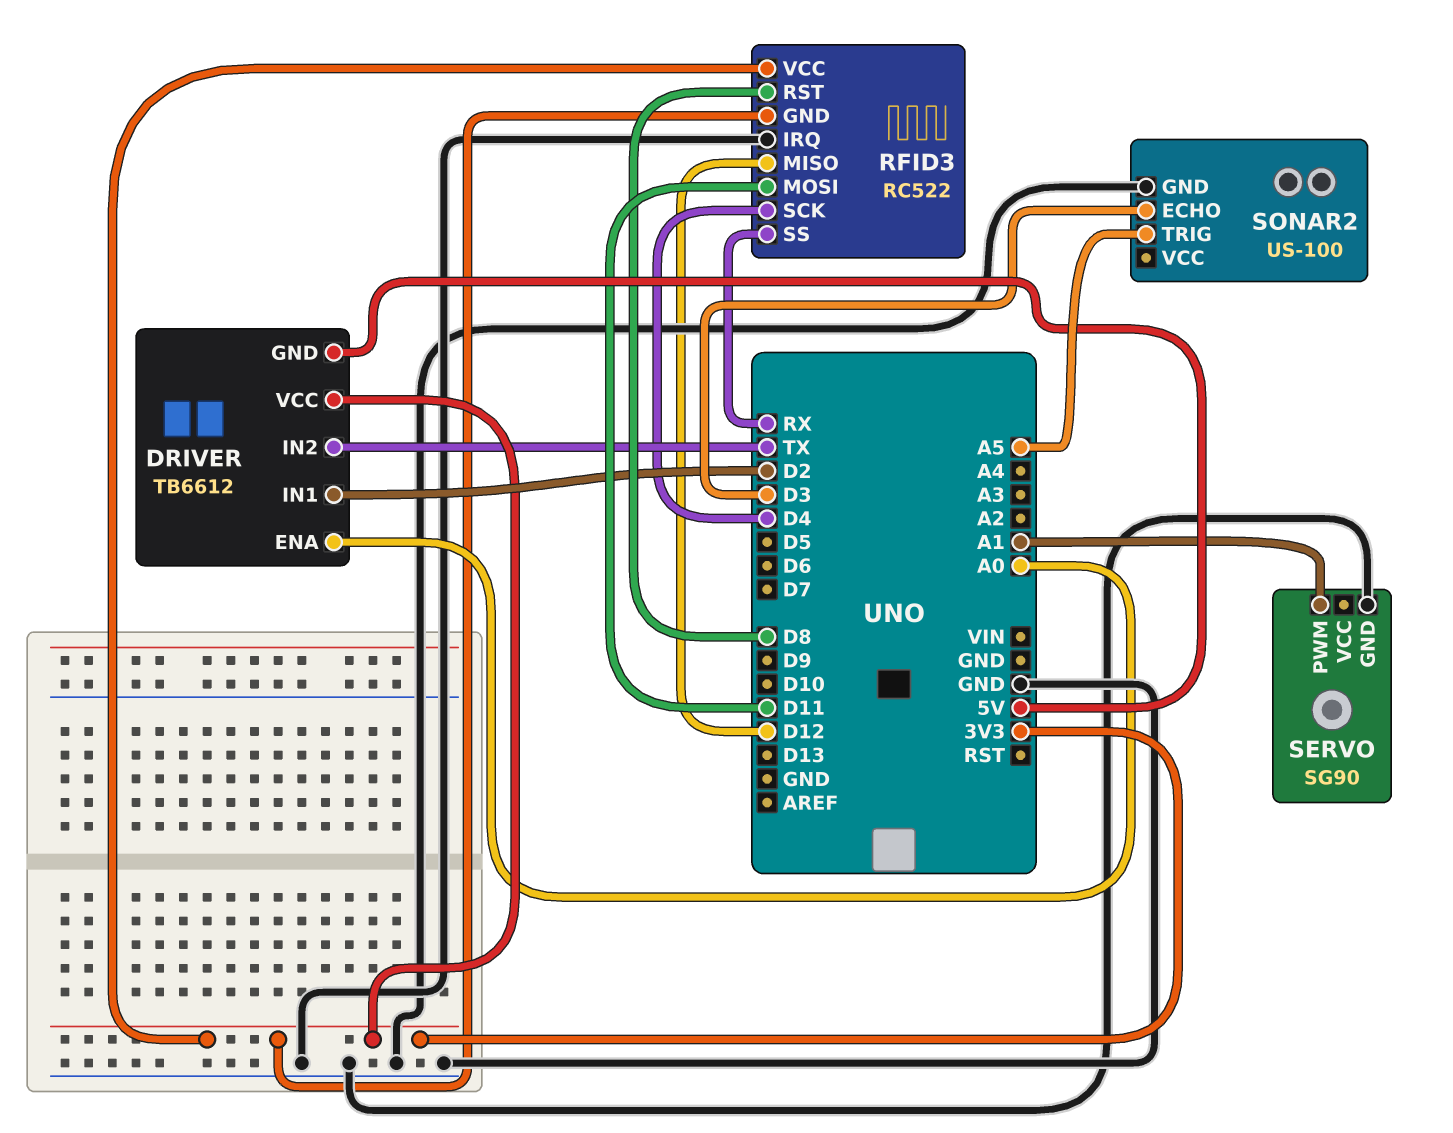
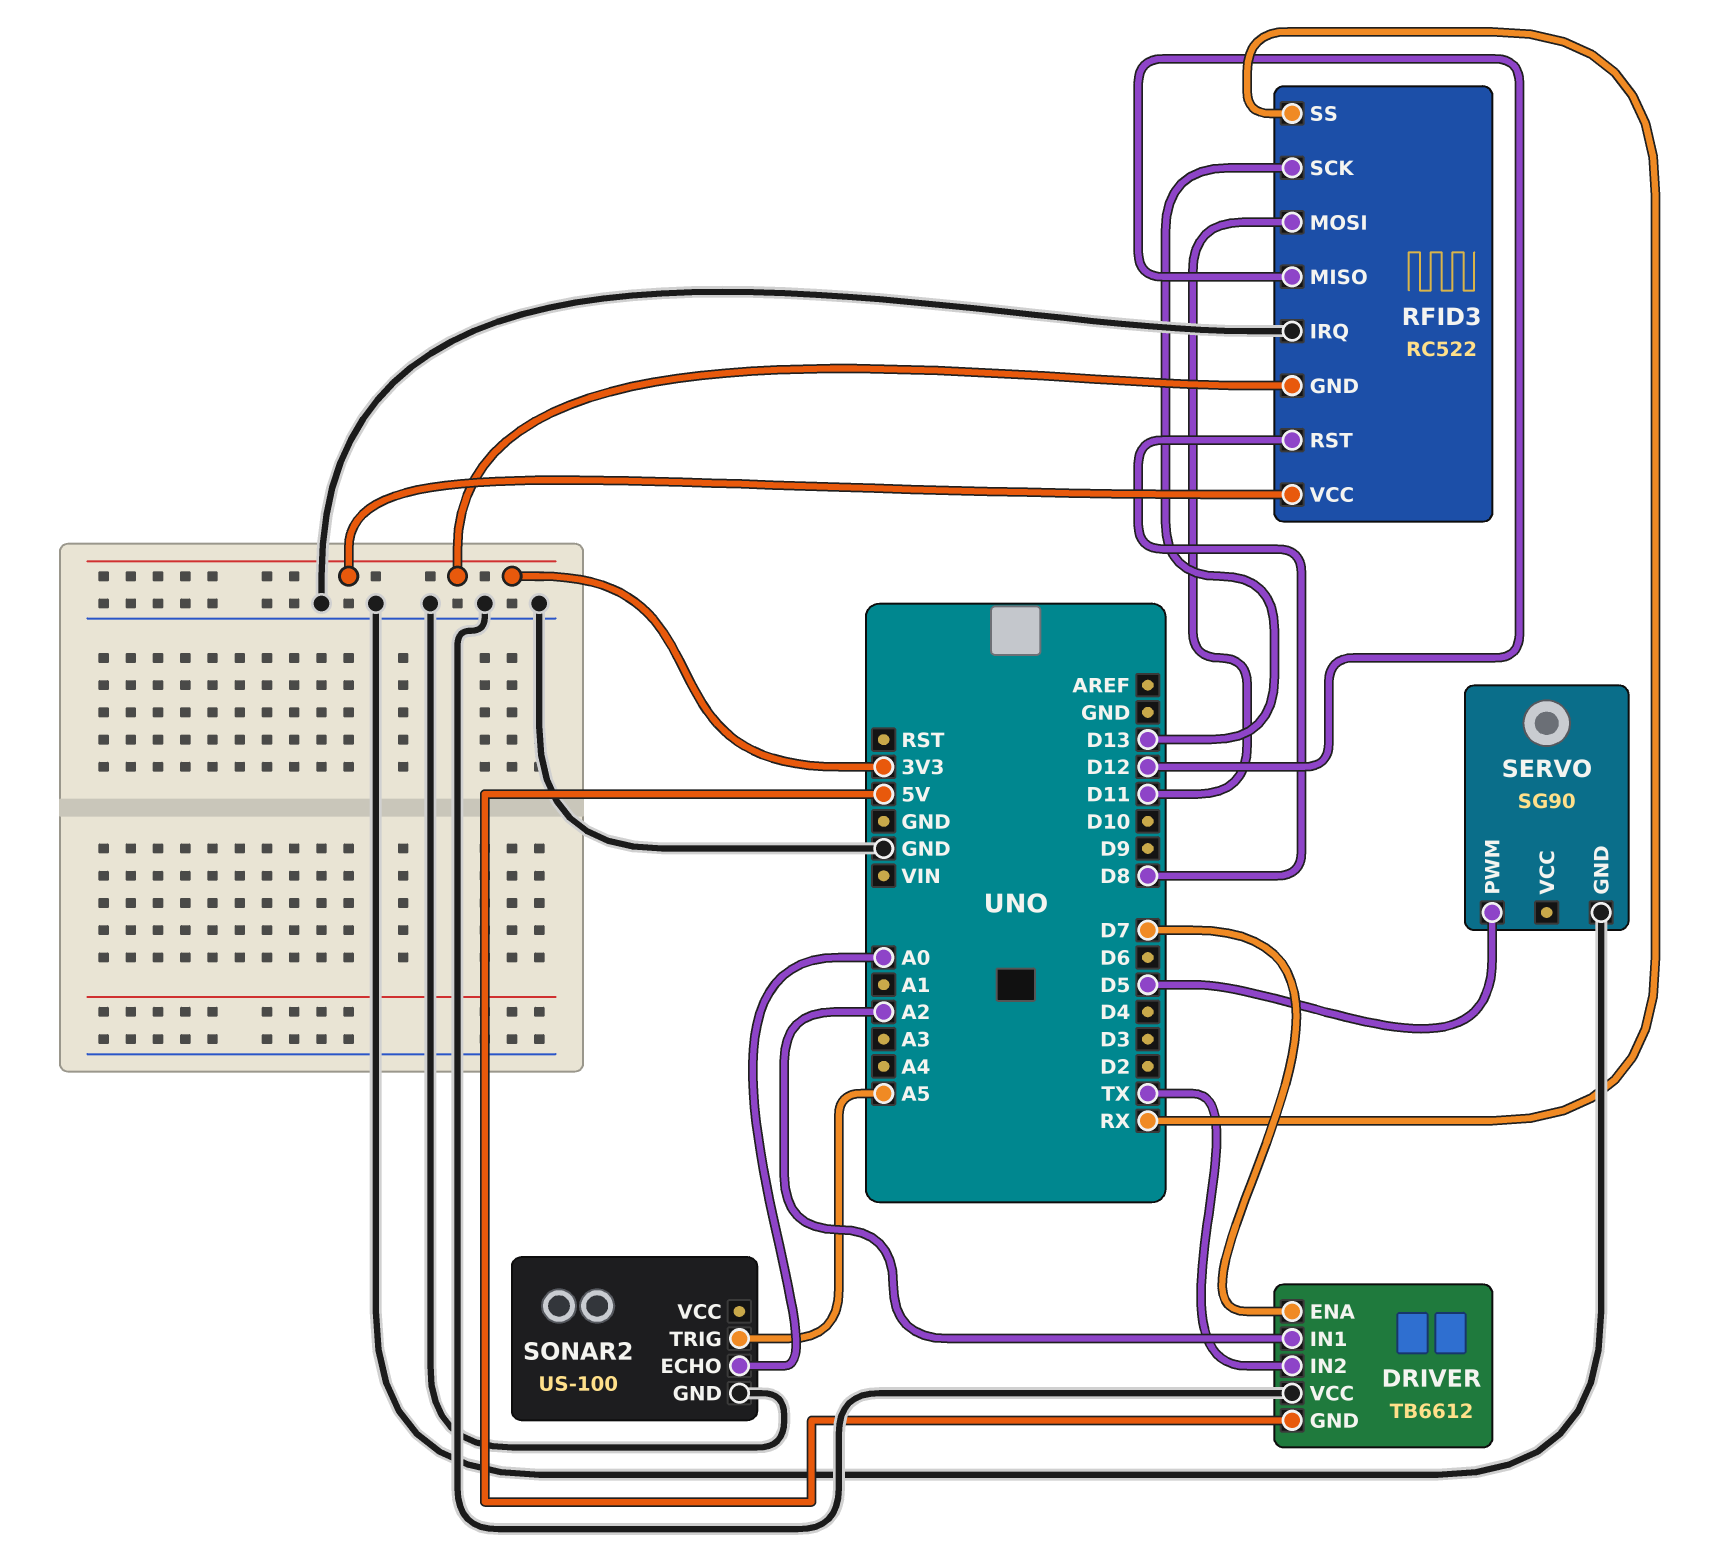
DRIVER pin ENA: A0 -> D7
DRIVER pin IN1: D2 -> A2
DRIVER pin VCC: 3V3 -> GND
RFID3 pin SCK: D4 -> D13
SERVO pin PWM: A1 -> D5
SONAR2 pin ECHO: D3 -> A0

